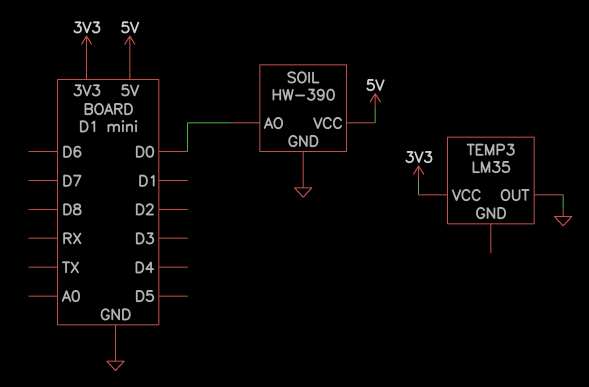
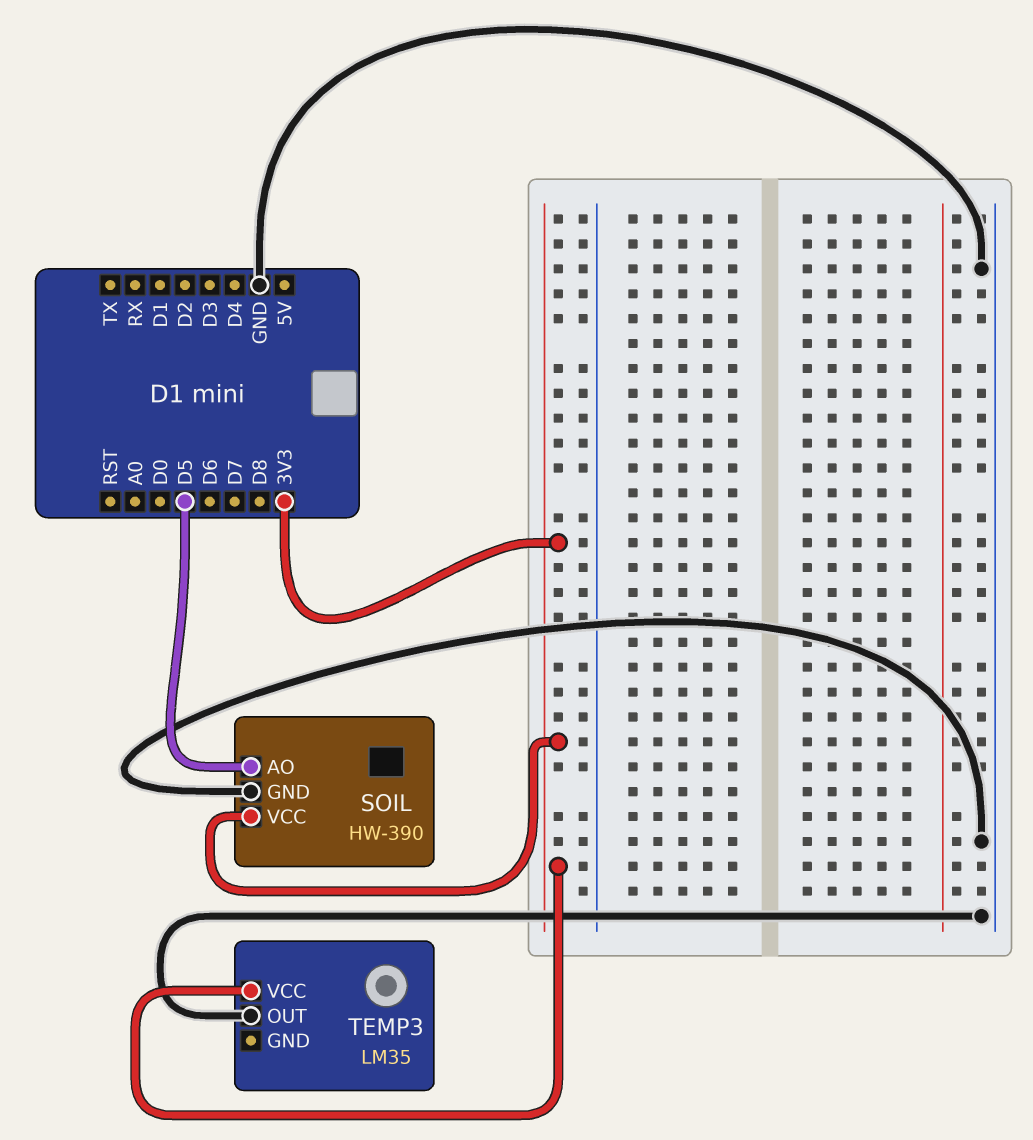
SOIL pin AO: D0 -> D5
SOIL pin VCC: 5V -> 3V3

